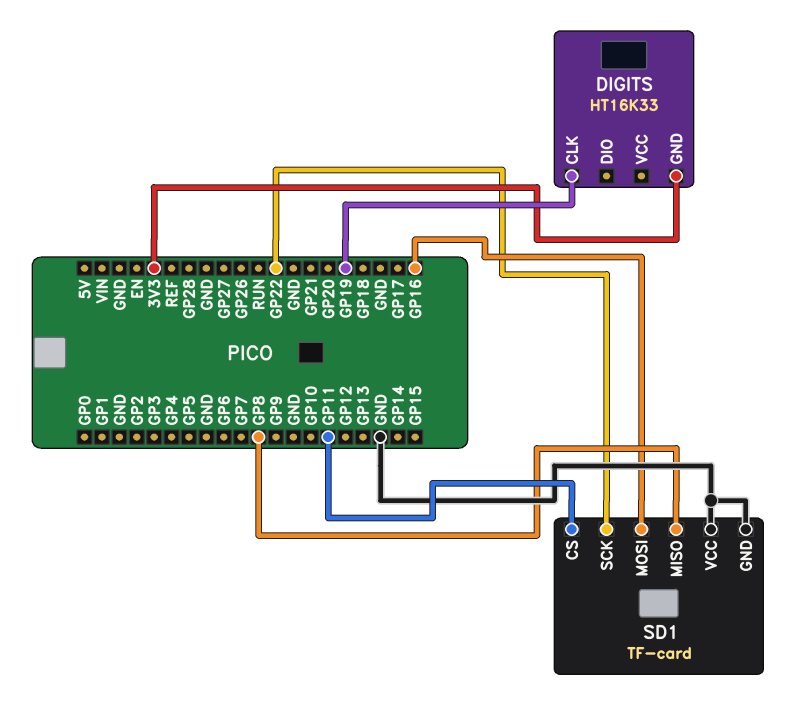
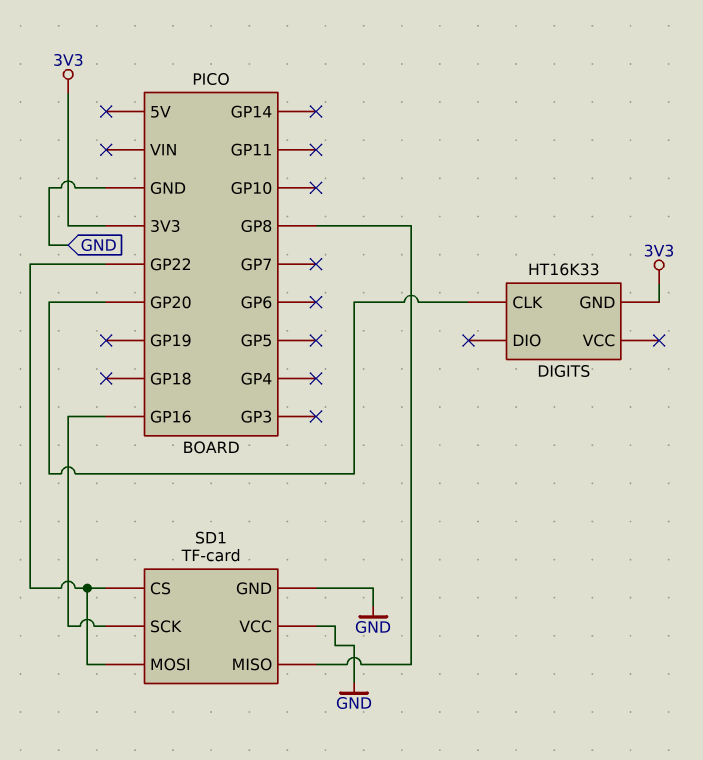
DIGITS pin CLK: GP19 -> GP20
SD1 pin CS: GP11 -> GP22
SD1 pin MOSI: GP16 -> GP22
SD1 pin SCK: GP22 -> GP16

